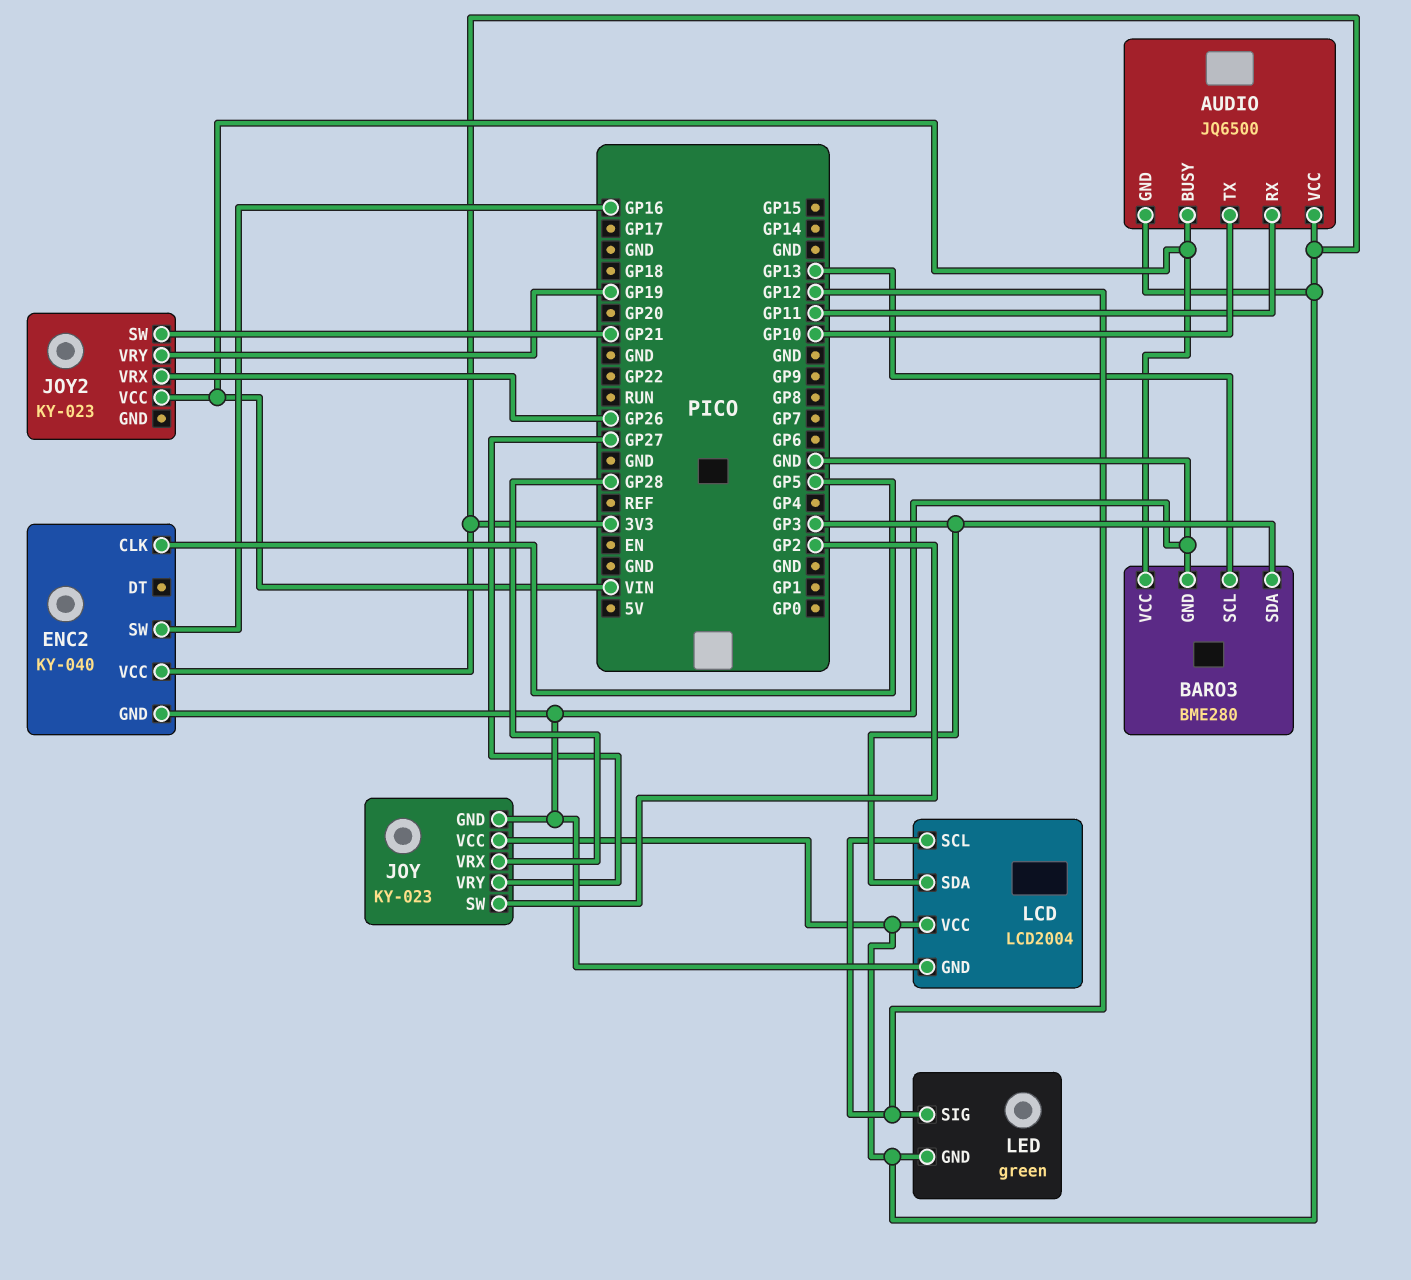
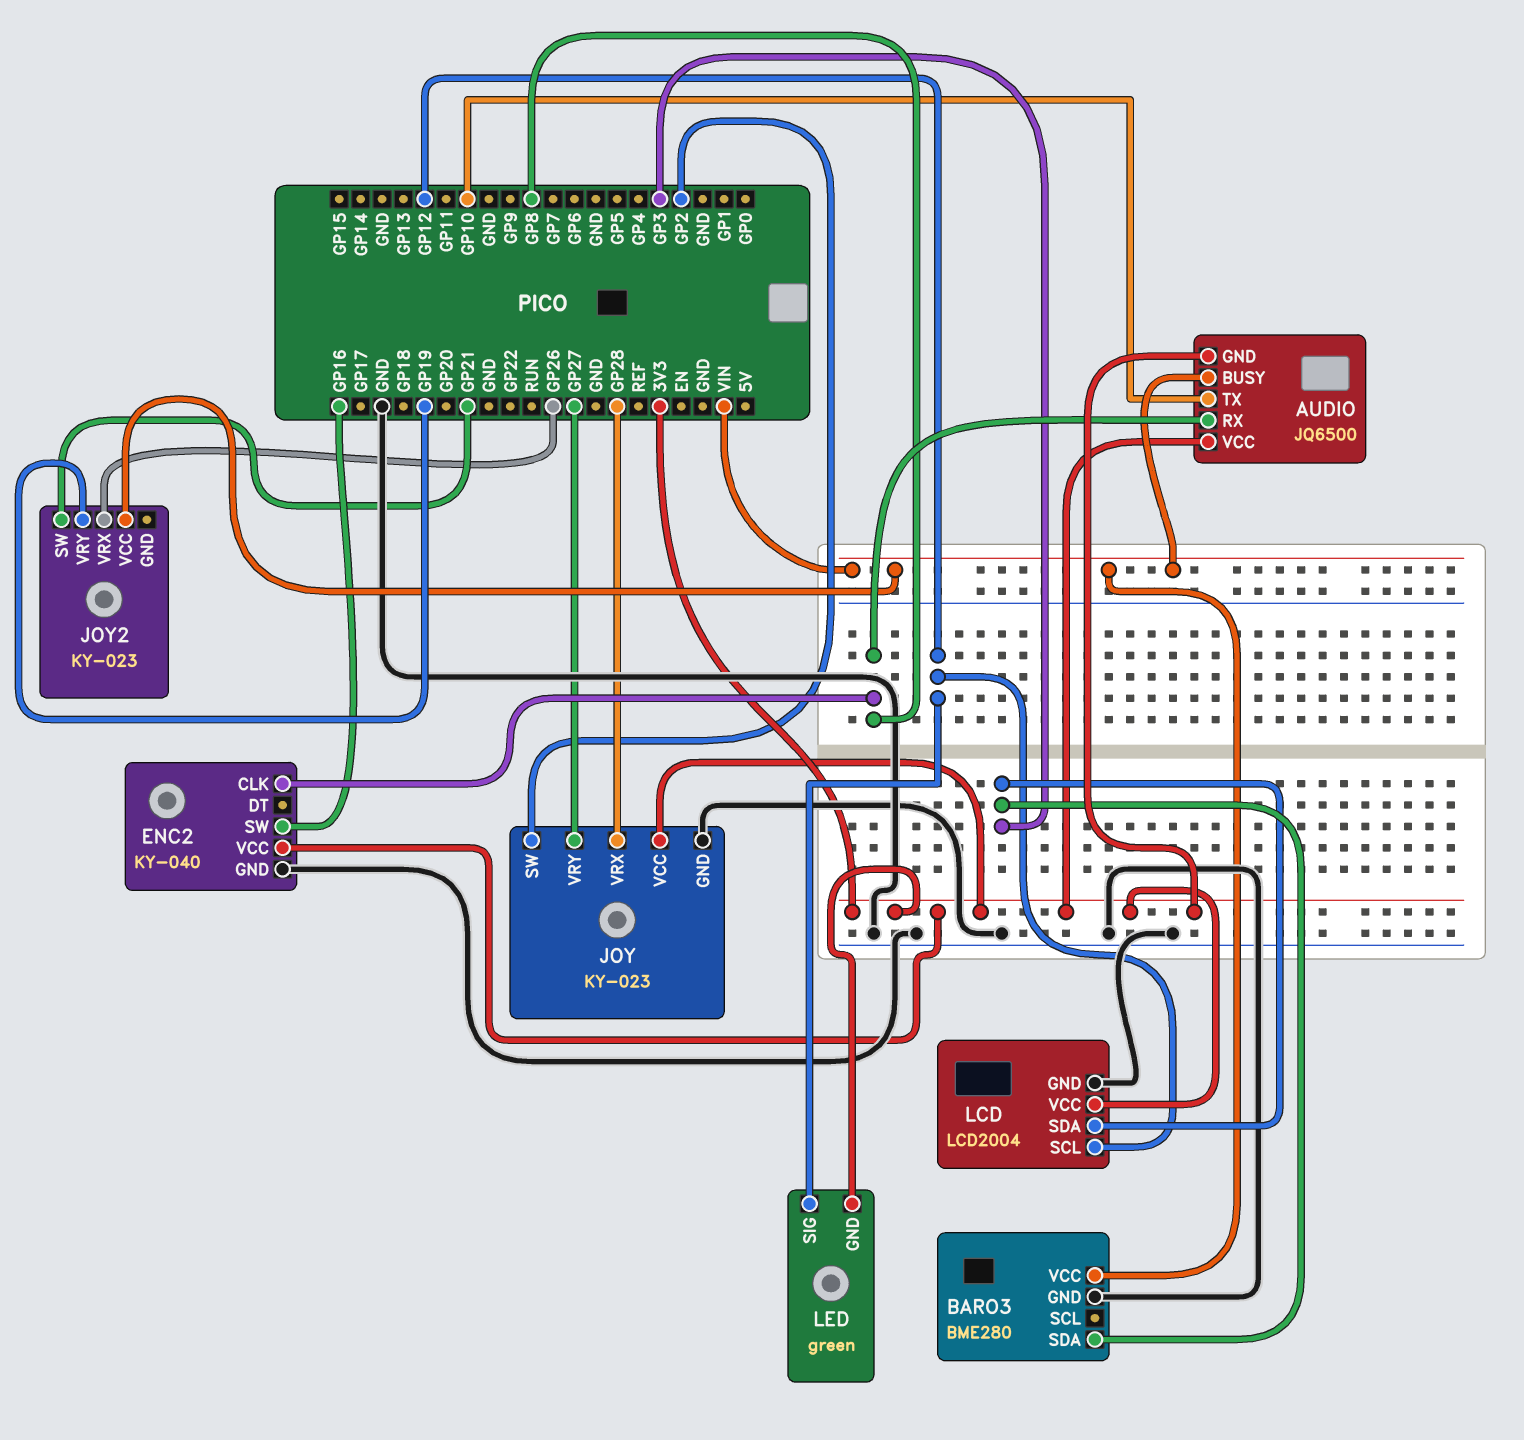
AUDIO pin RX: GP11 -> GP8
BARO3 pin SCL: GP13 -> none
ENC2 pin CLK: GP5 -> GP8

